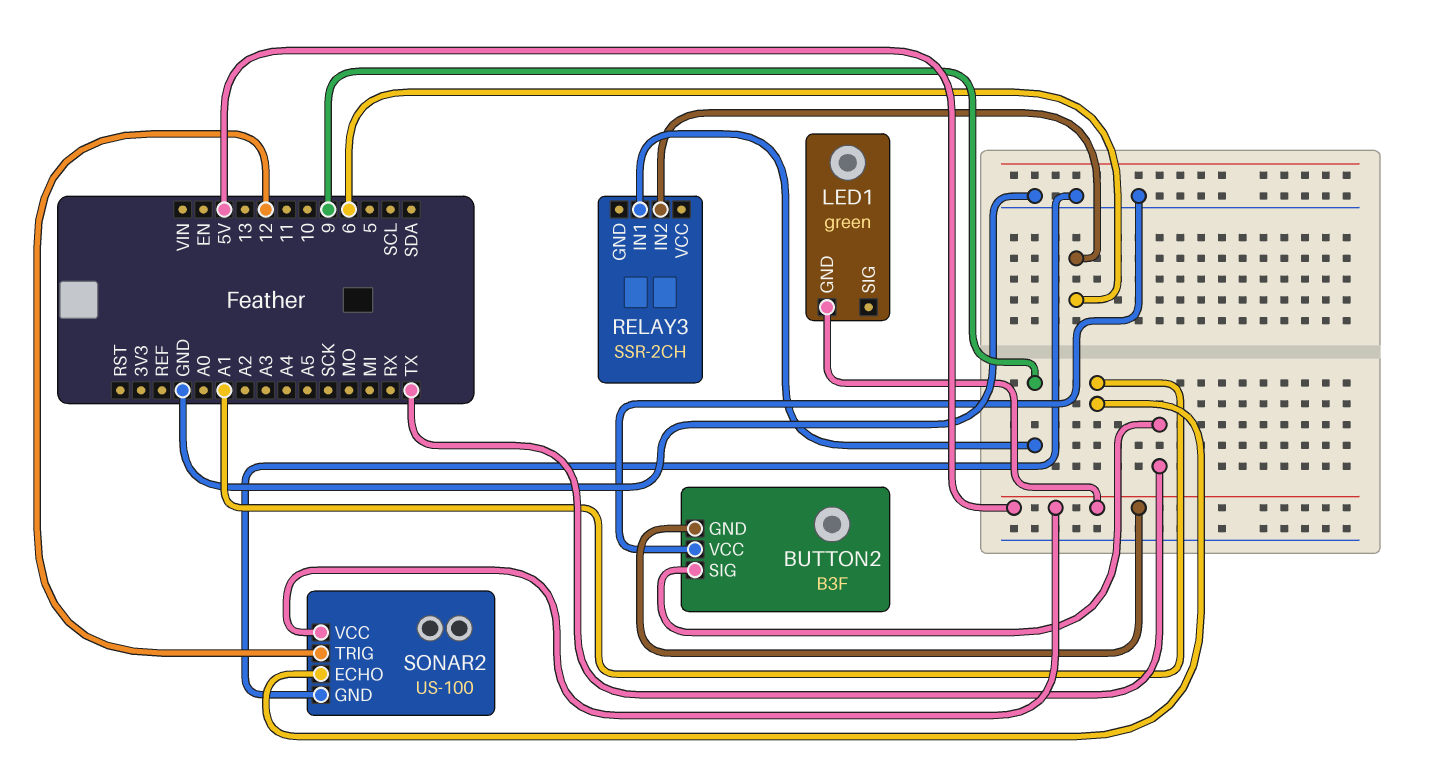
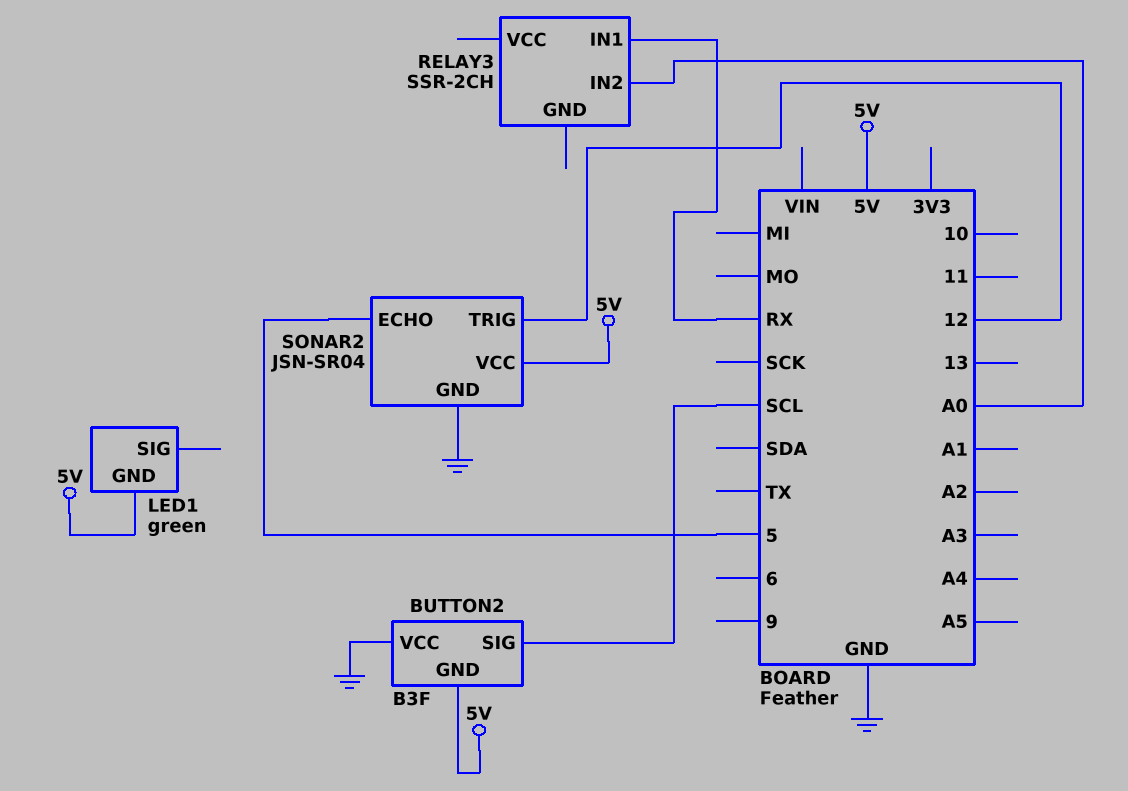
BUTTON2 pin SIG: TX -> SCL
RELAY3 pin IN1: 9 -> RX
RELAY3 pin IN2: 6 -> A0
SONAR2: US-100 -> JSN-SR04
SONAR2 pin ECHO: A1 -> 5

